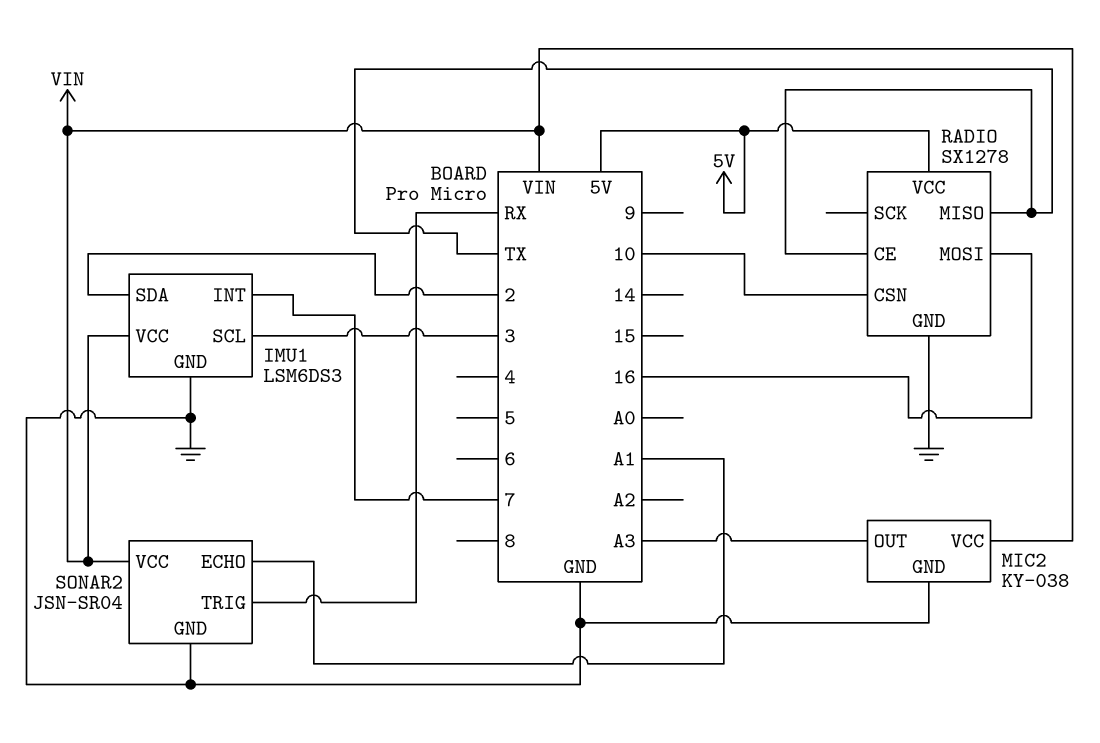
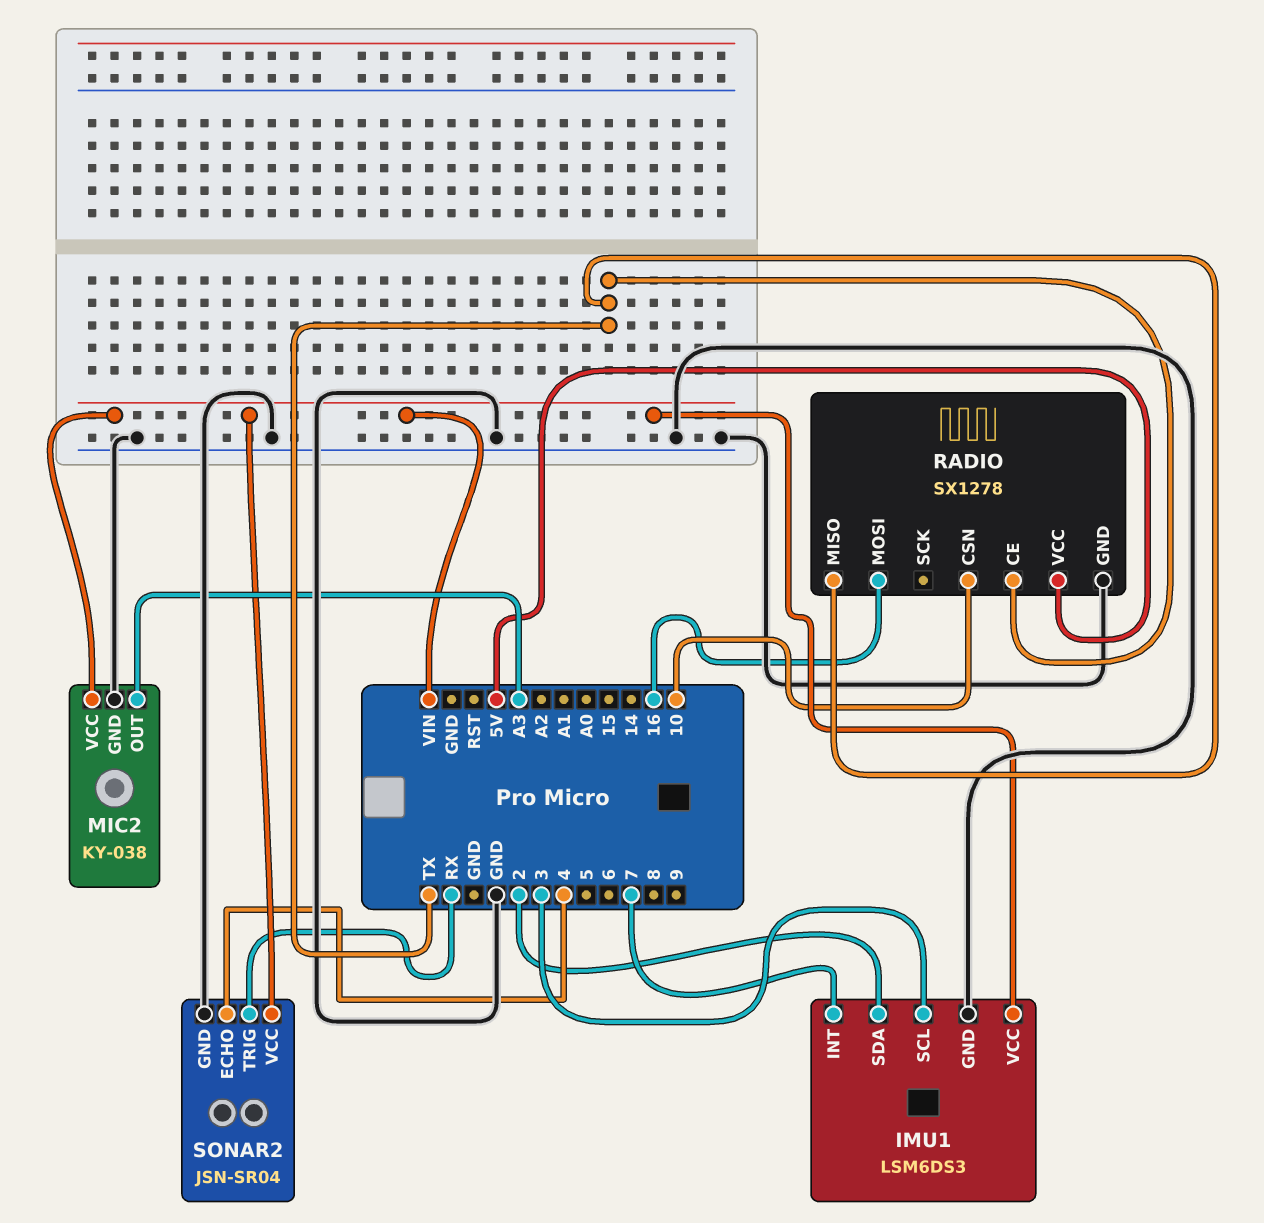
SONAR2 pin ECHO: A1 -> 4

